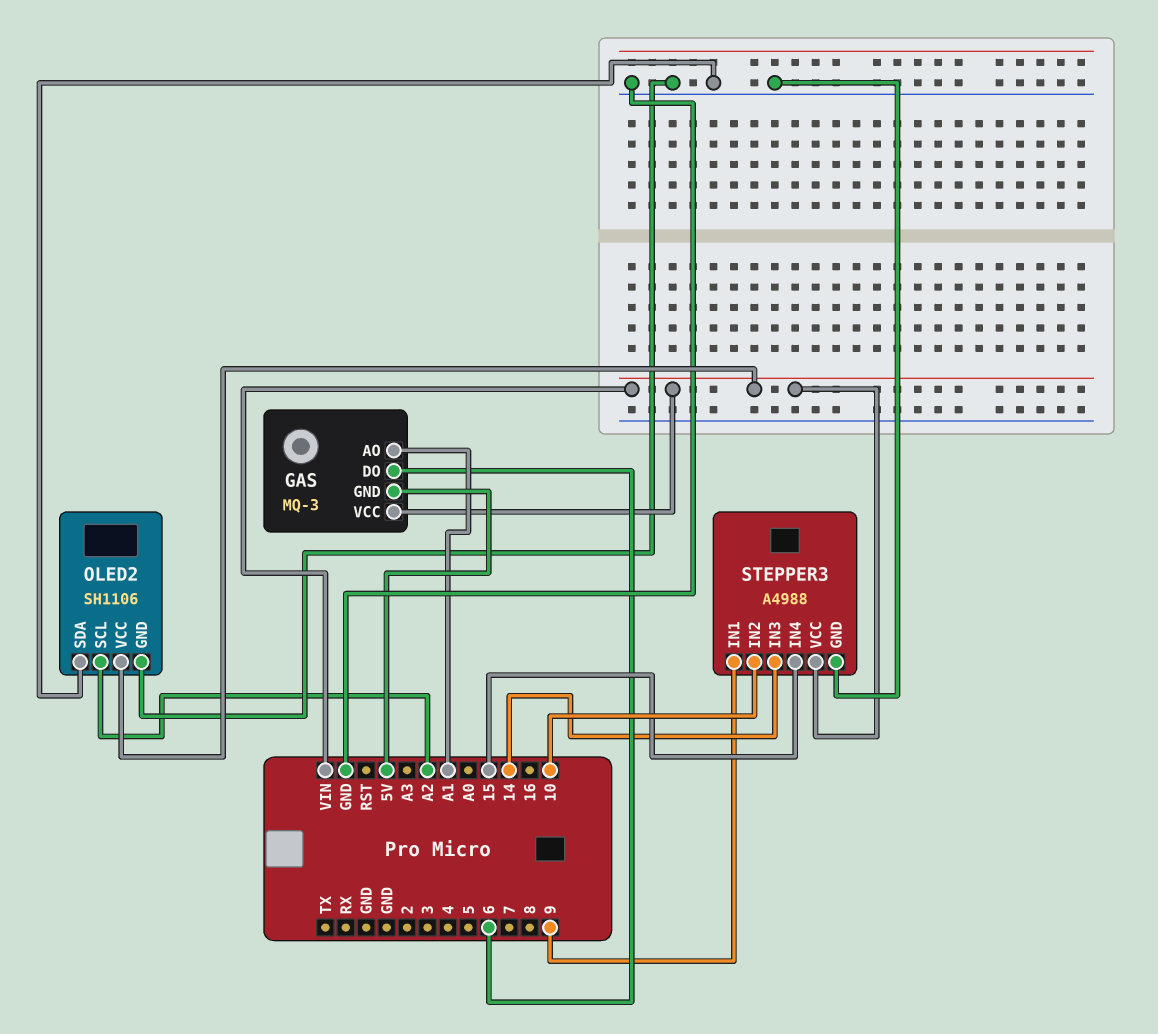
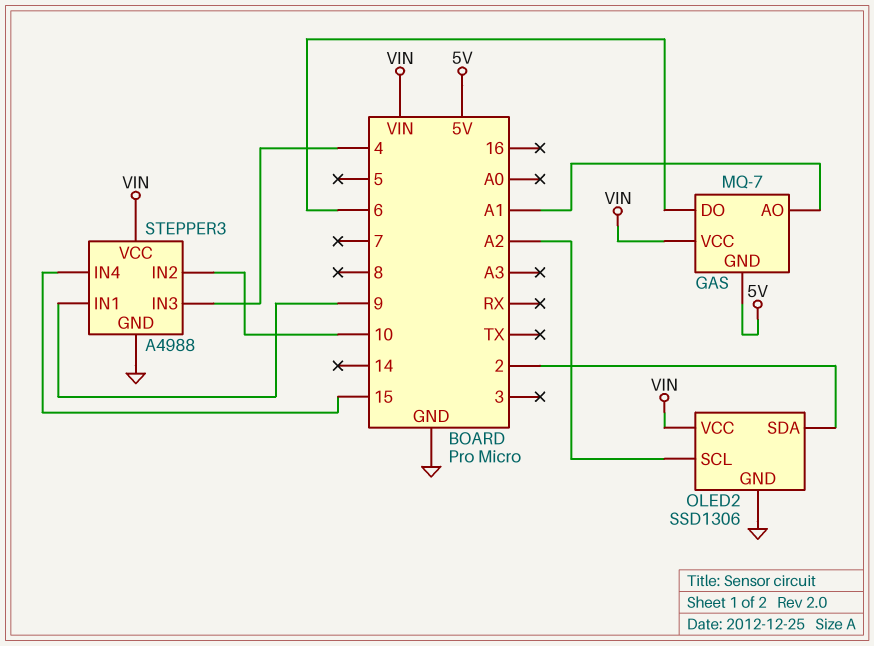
GAS: MQ-3 -> MQ-7
OLED2: SH1106 -> SSD1306
OLED2 pin SDA: GND -> 2
STEPPER3 pin IN3: 14 -> 4

